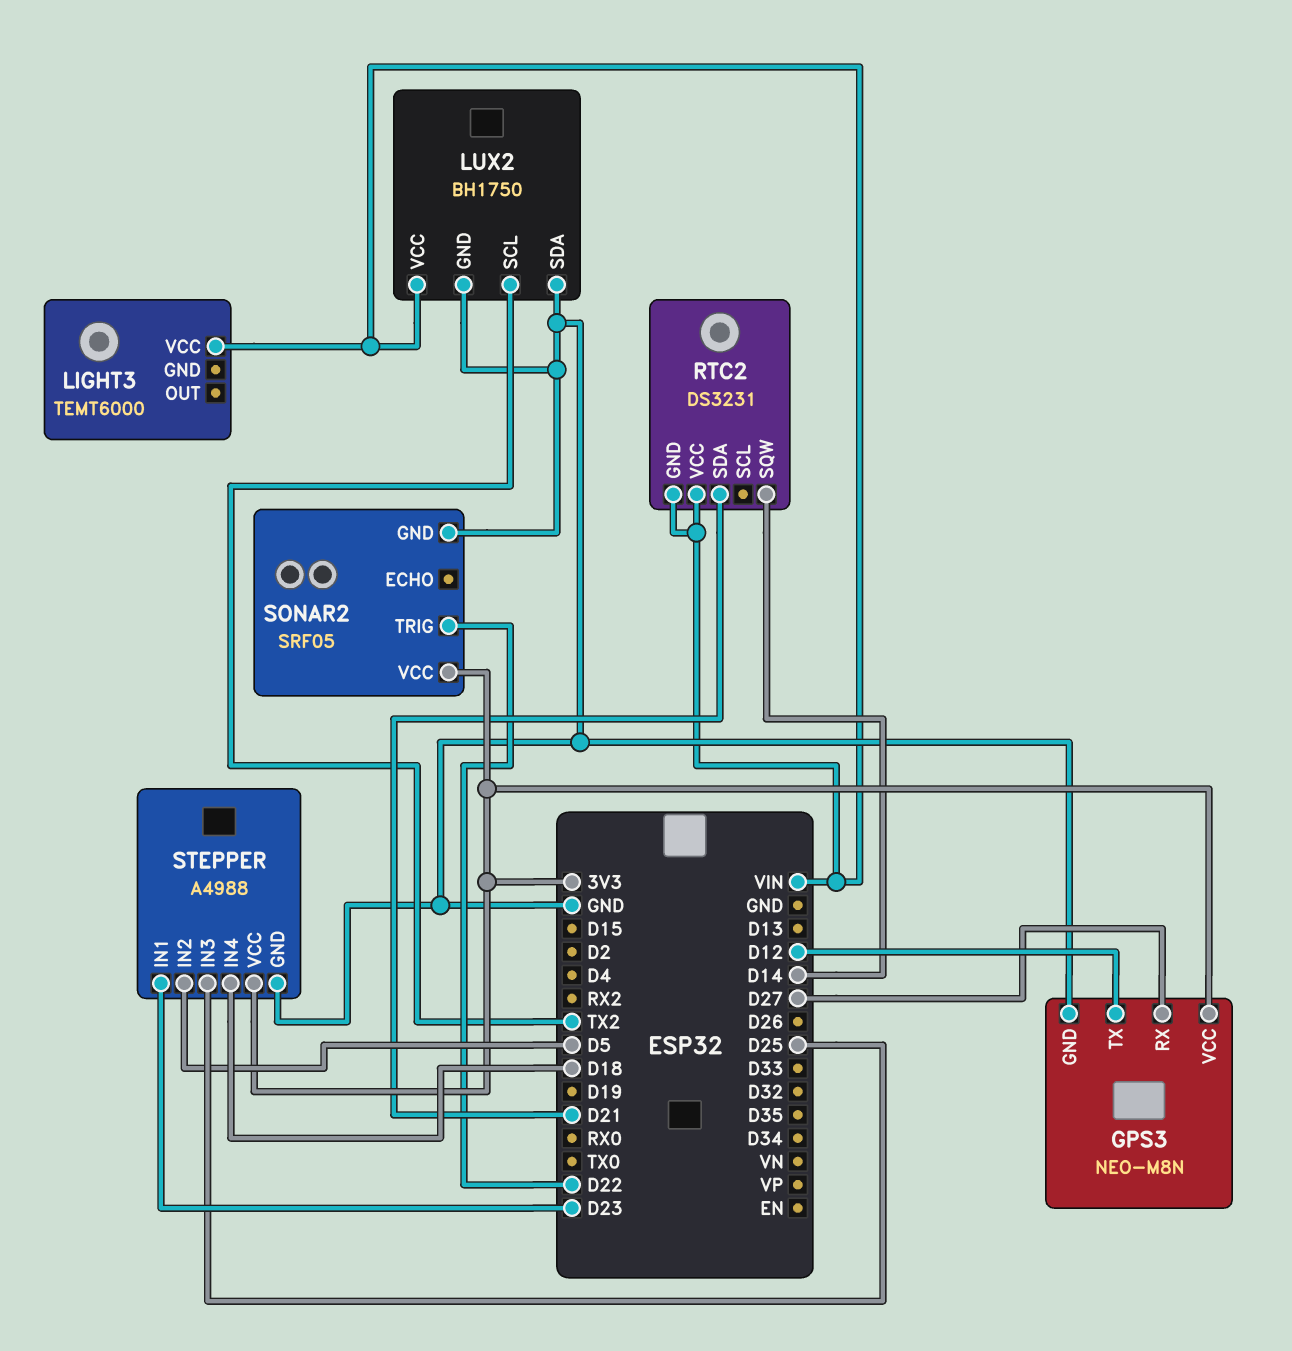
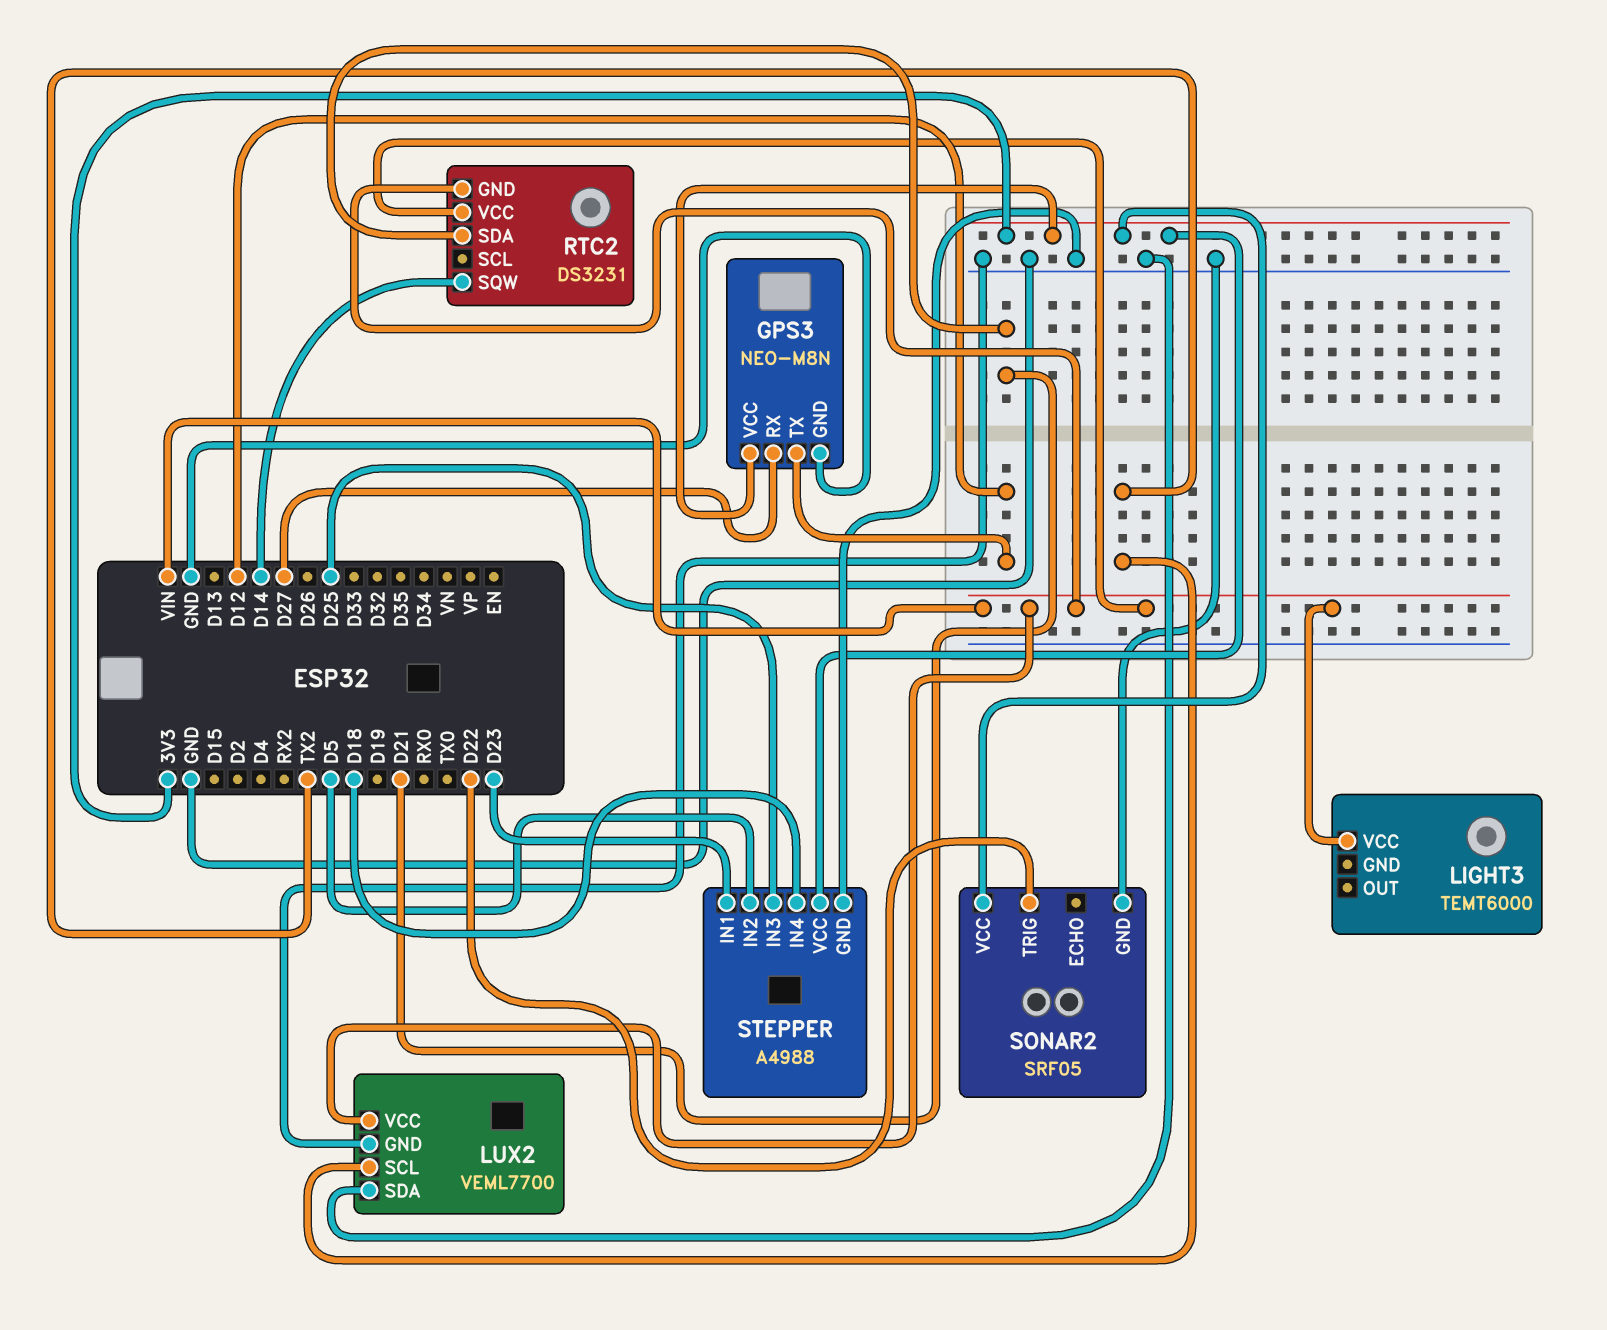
LUX2: BH1750 -> VEML7700

